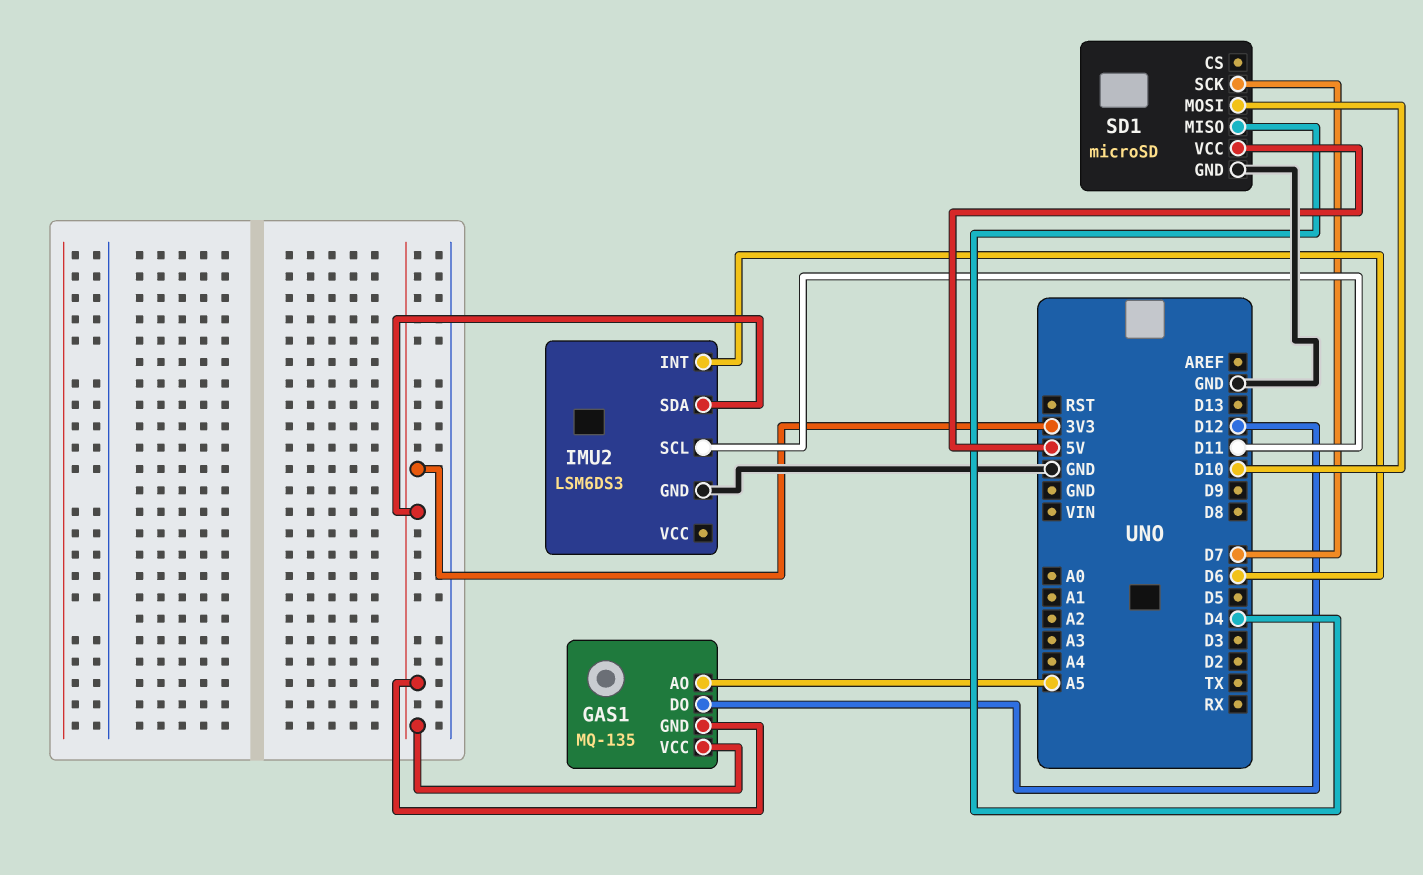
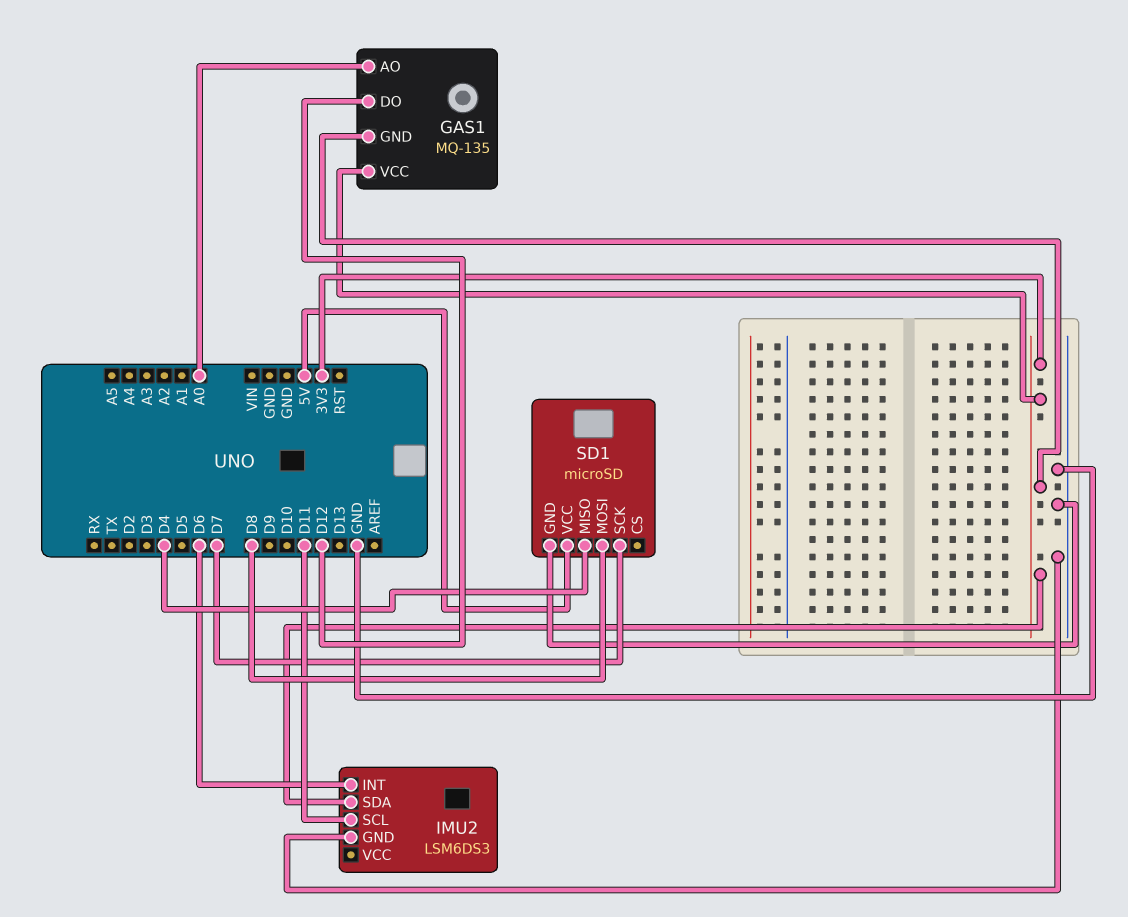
GAS1 pin AO: A5 -> A0
SD1 pin MOSI: D10 -> D8

